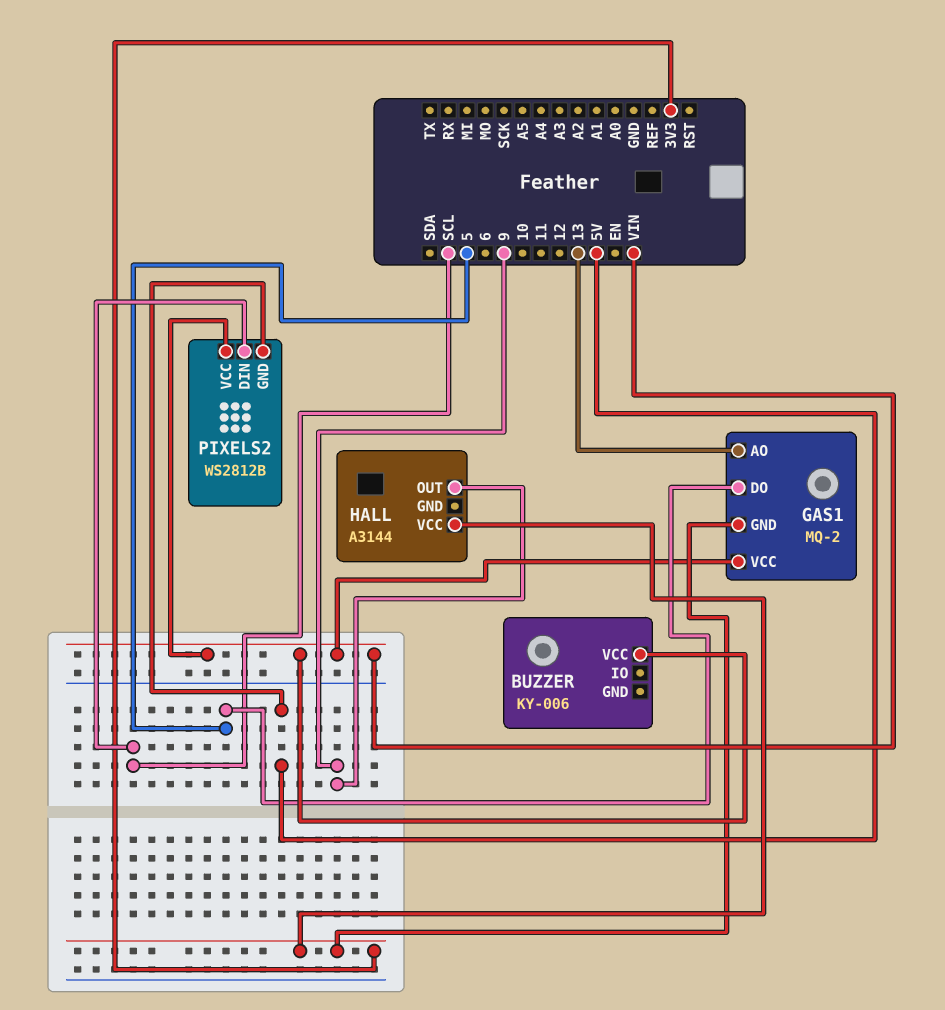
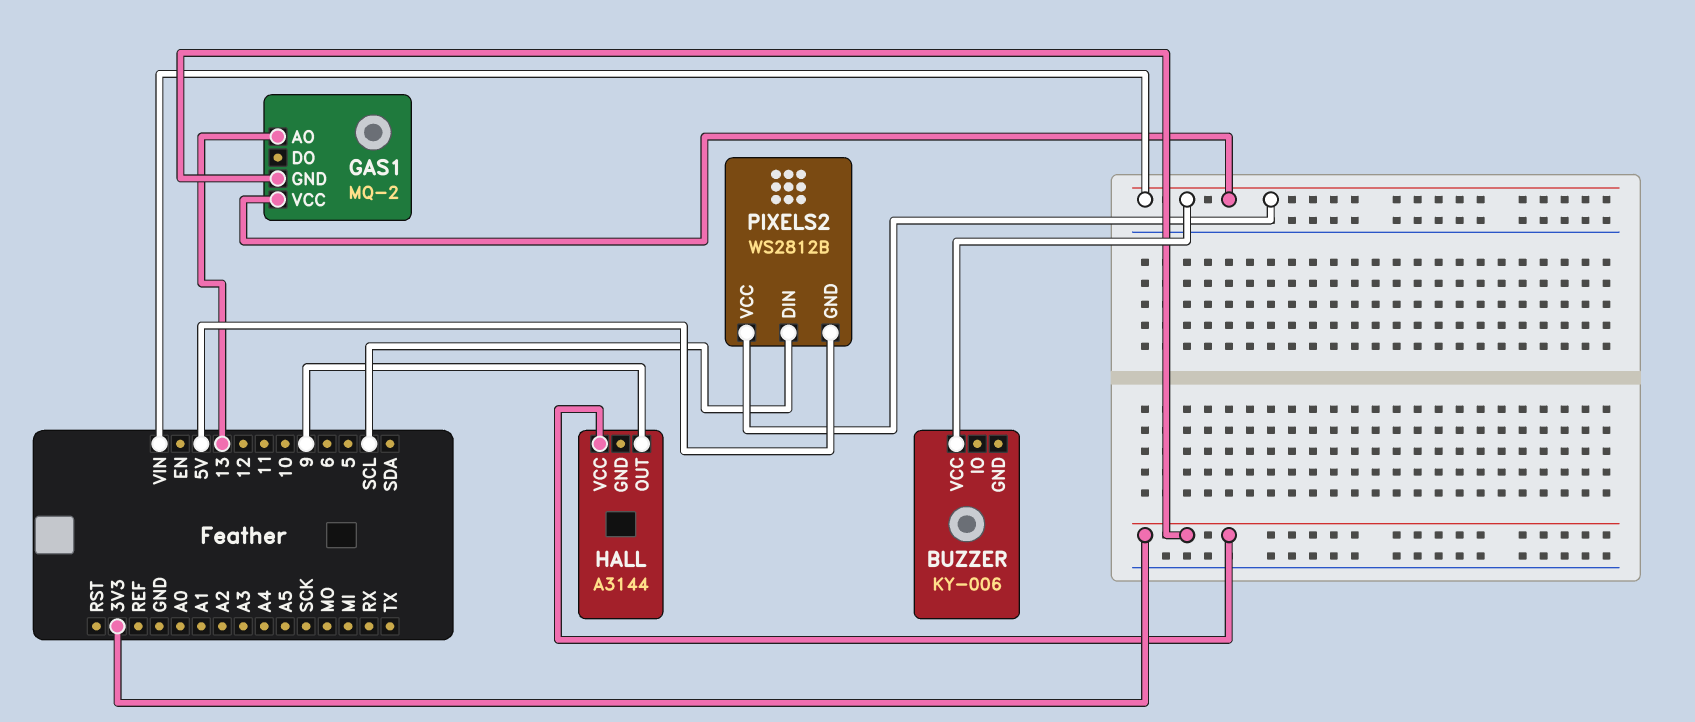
GAS1 pin DO: 5 -> none

